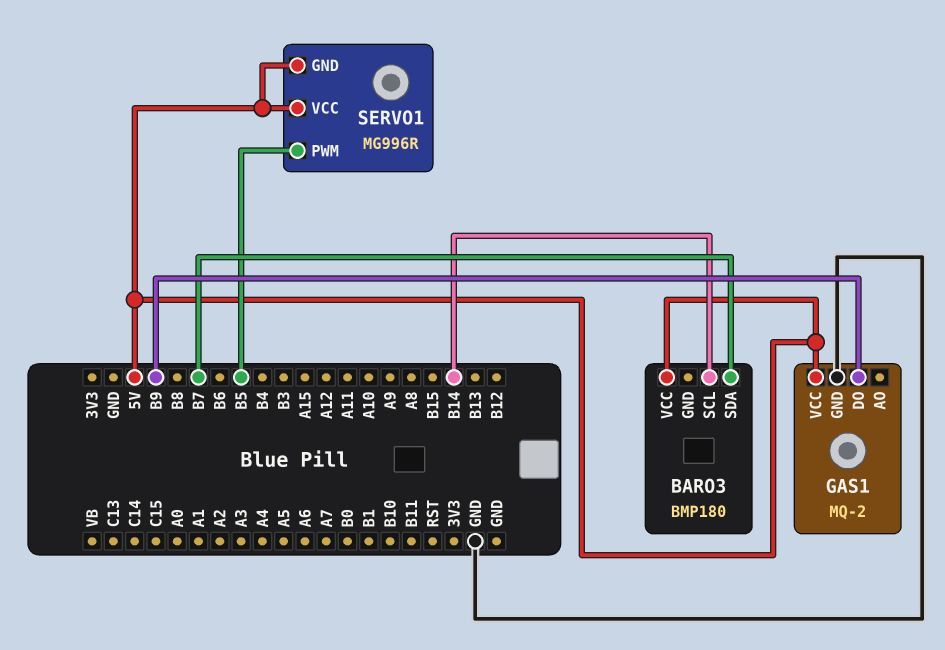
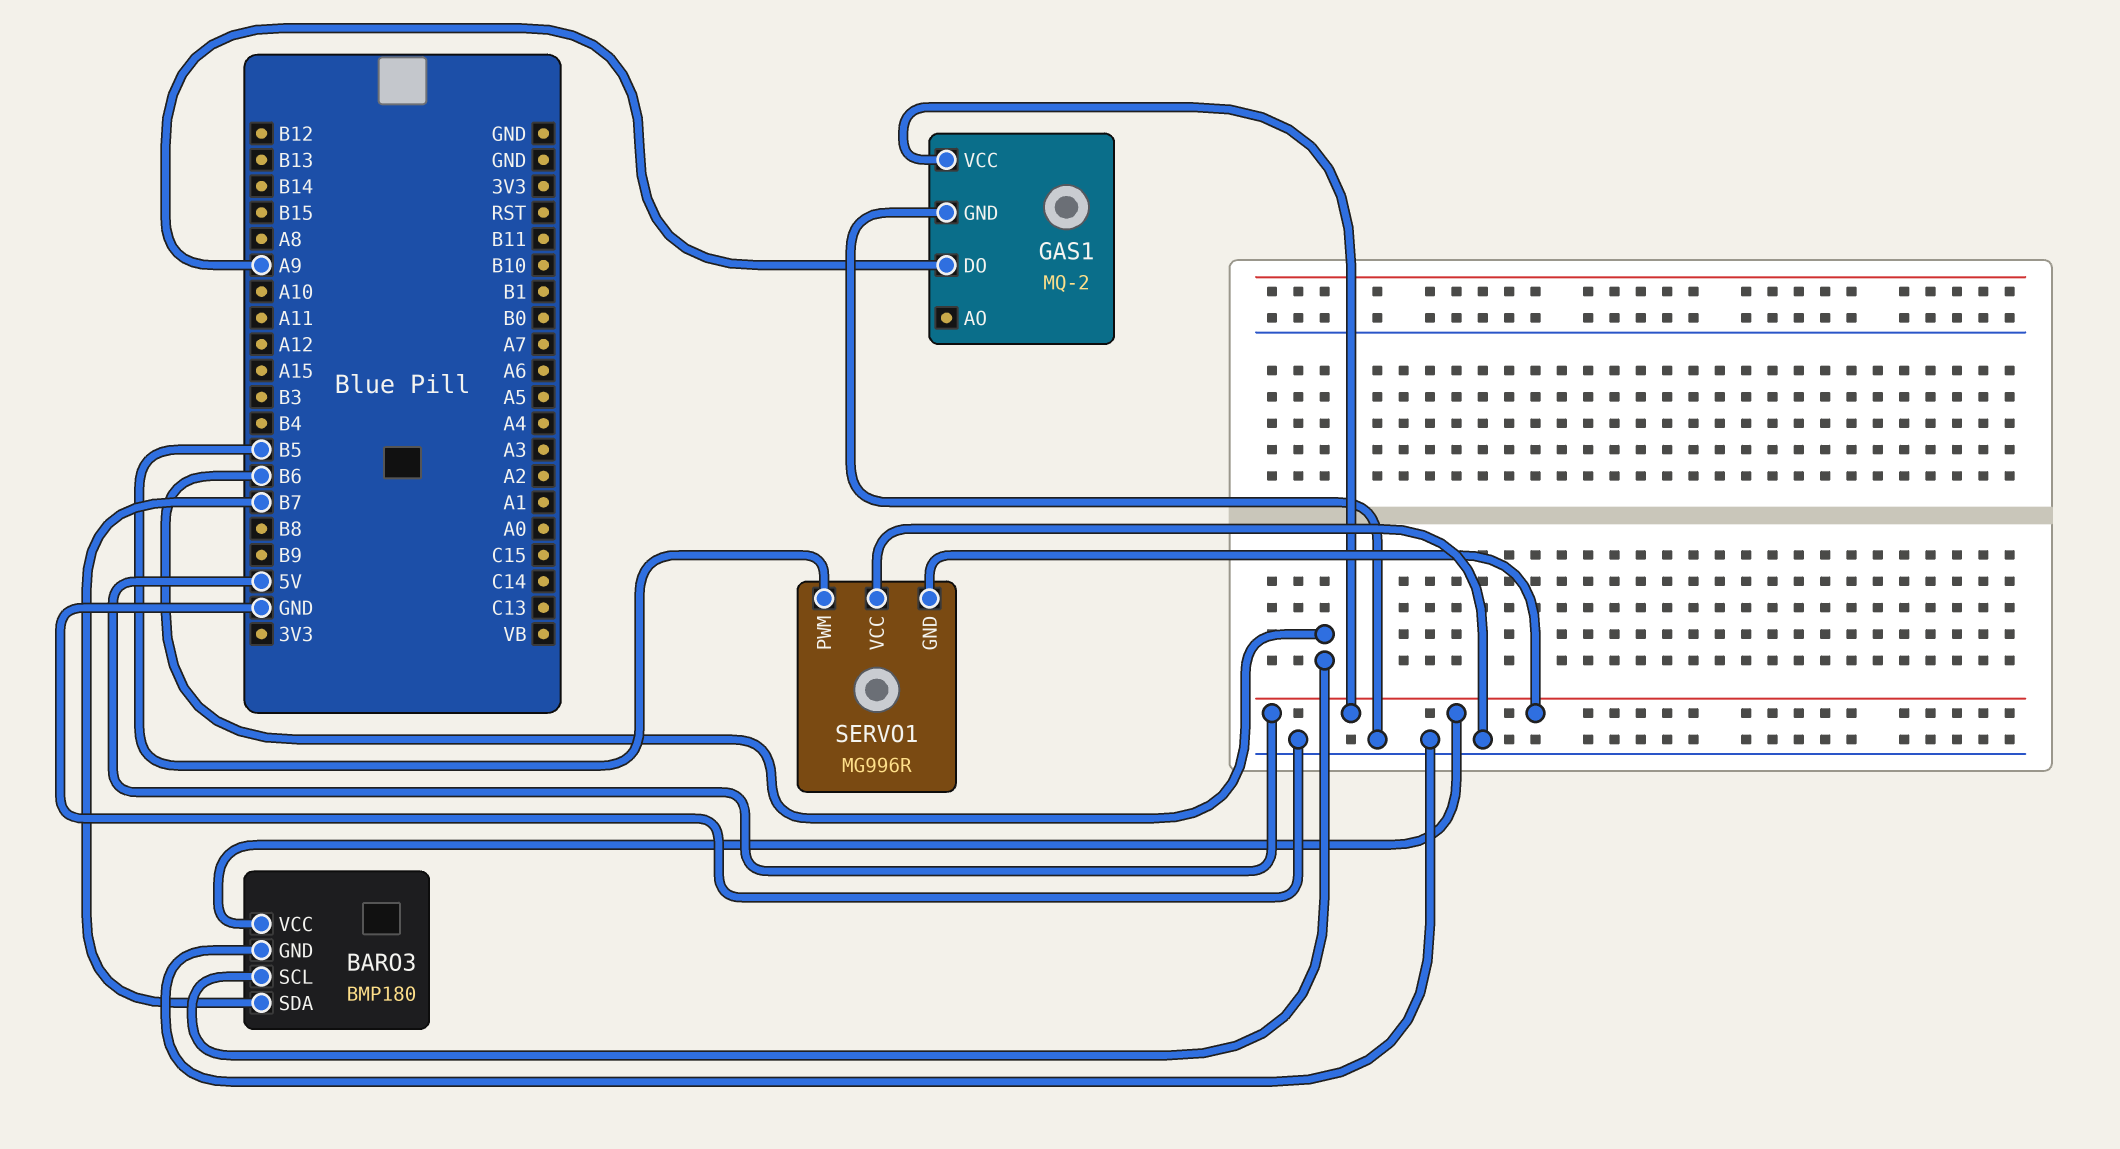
BARO3 pin GND: none -> GND
BARO3 pin SCL: B14 -> B6
GAS1 pin DO: B9 -> A9
SERVO1 pin VCC: 5V -> GND

